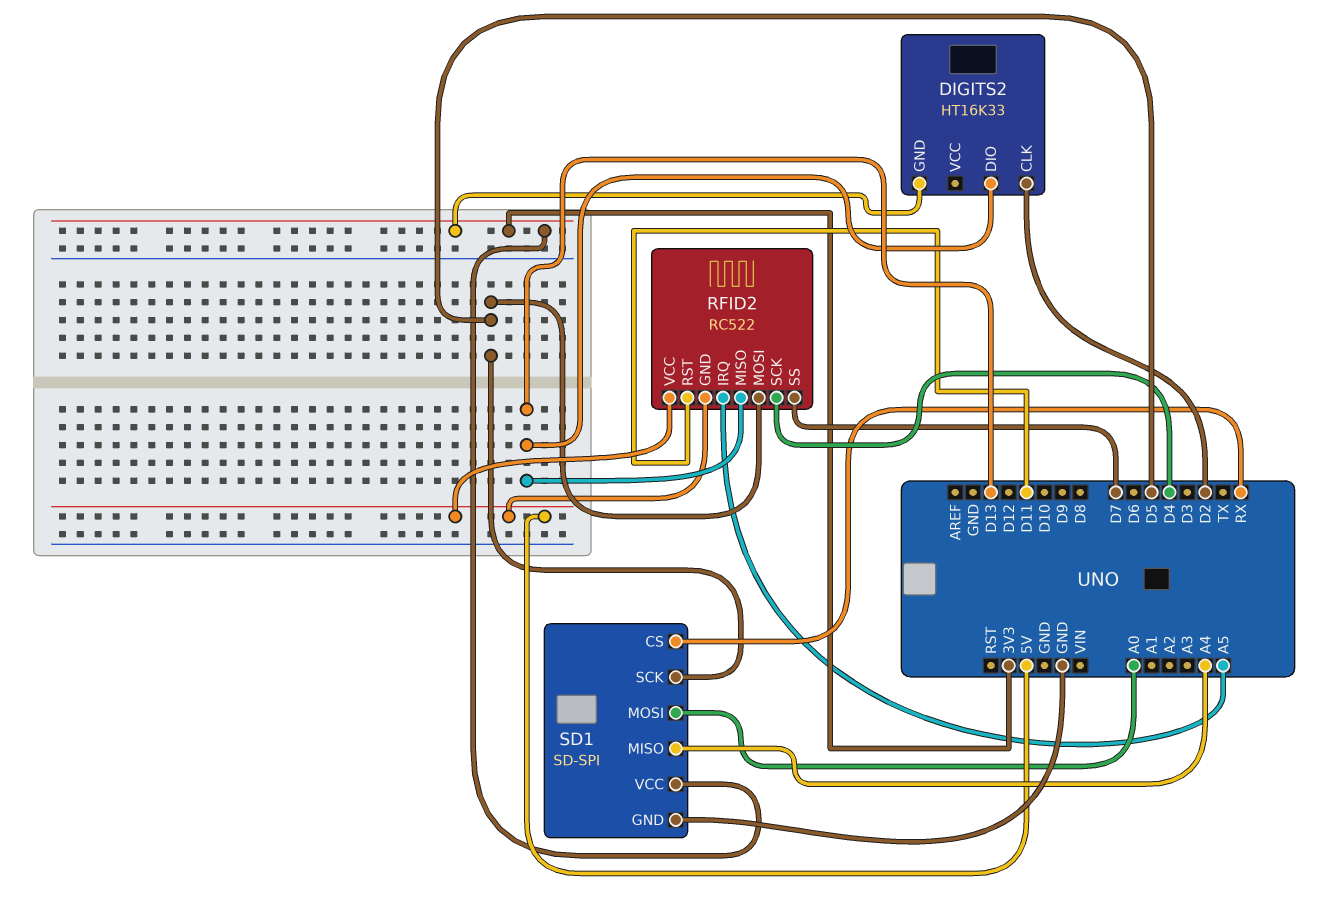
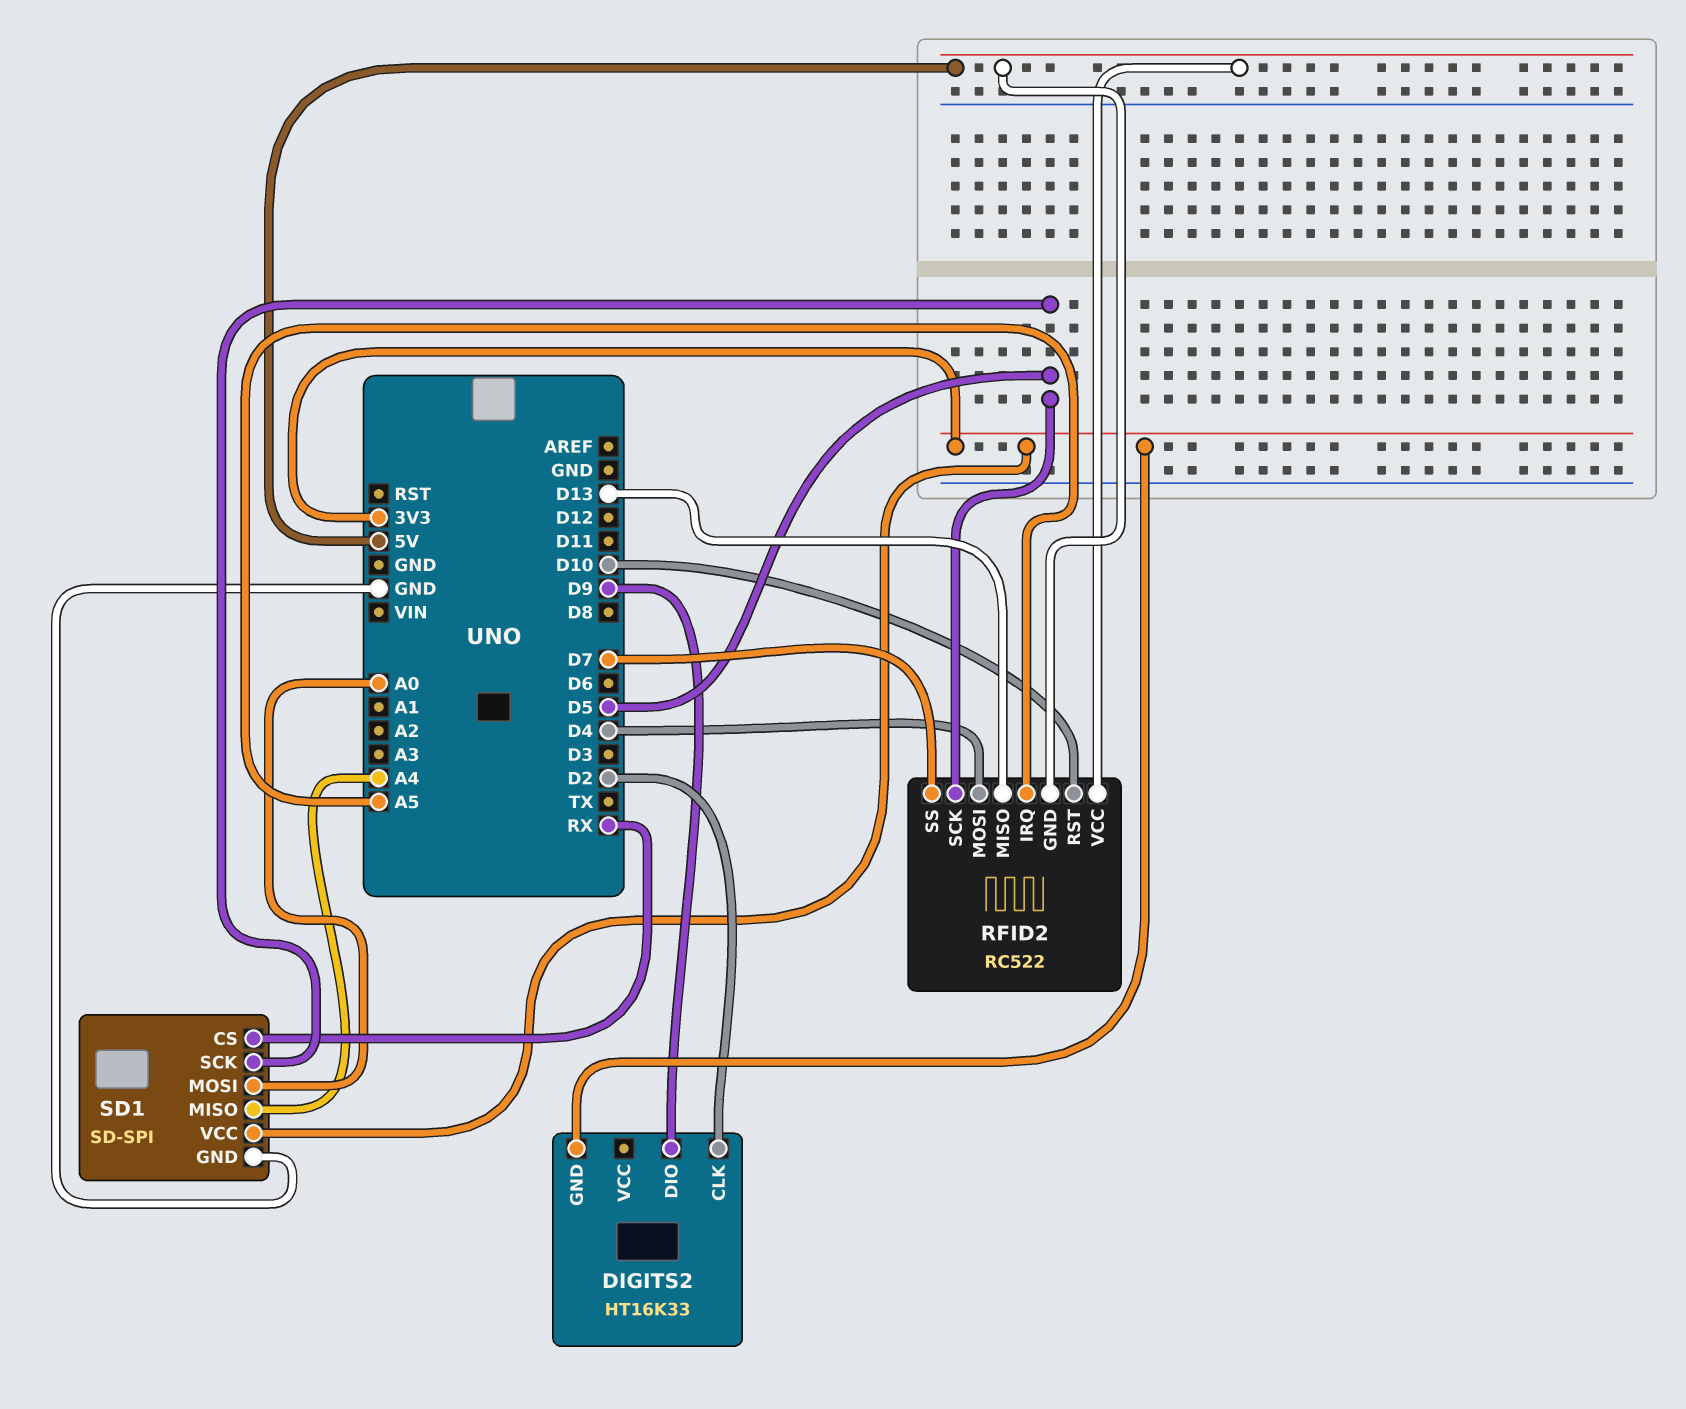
DIGITS2 pin DIO: D13 -> D9
RFID2 pin MOSI: D5 -> D4
RFID2 pin RST: D11 -> D10
RFID2 pin SCK: D4 -> D5

